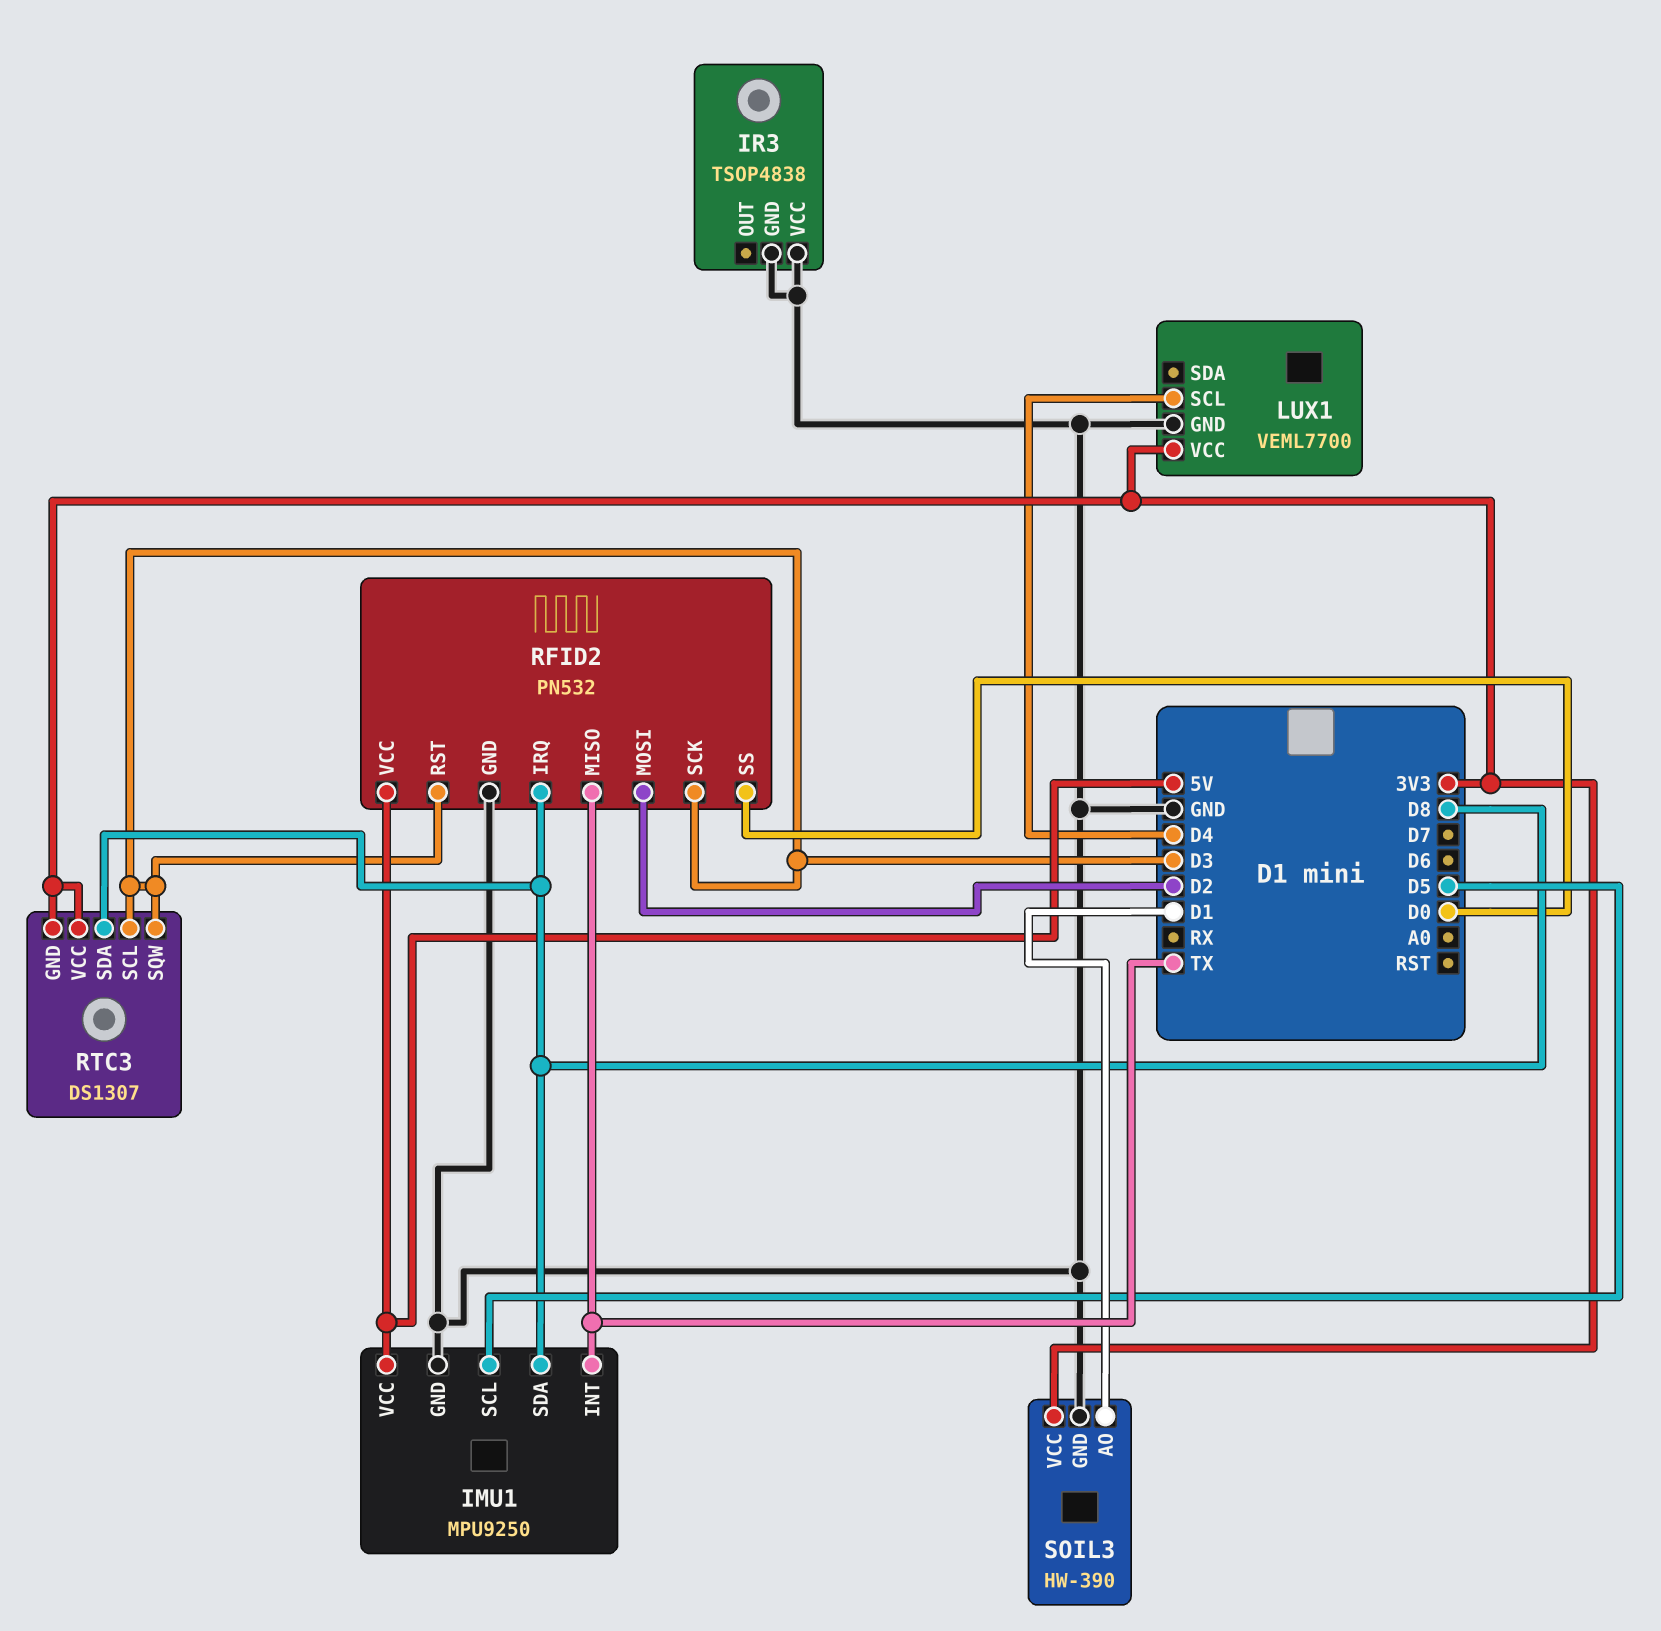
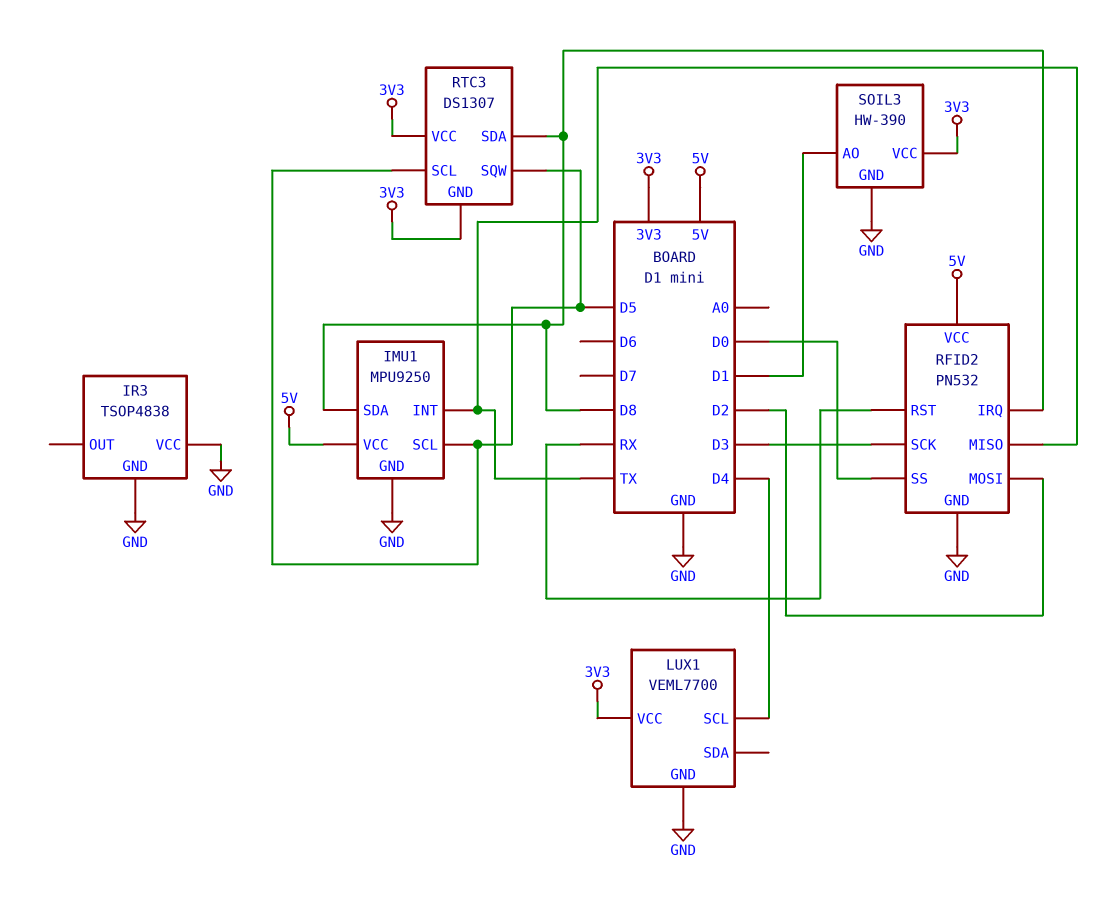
RFID2 pin RST: D3 -> RX
RTC3 pin SCL: D3 -> D5
RTC3 pin SQW: D3 -> D5

